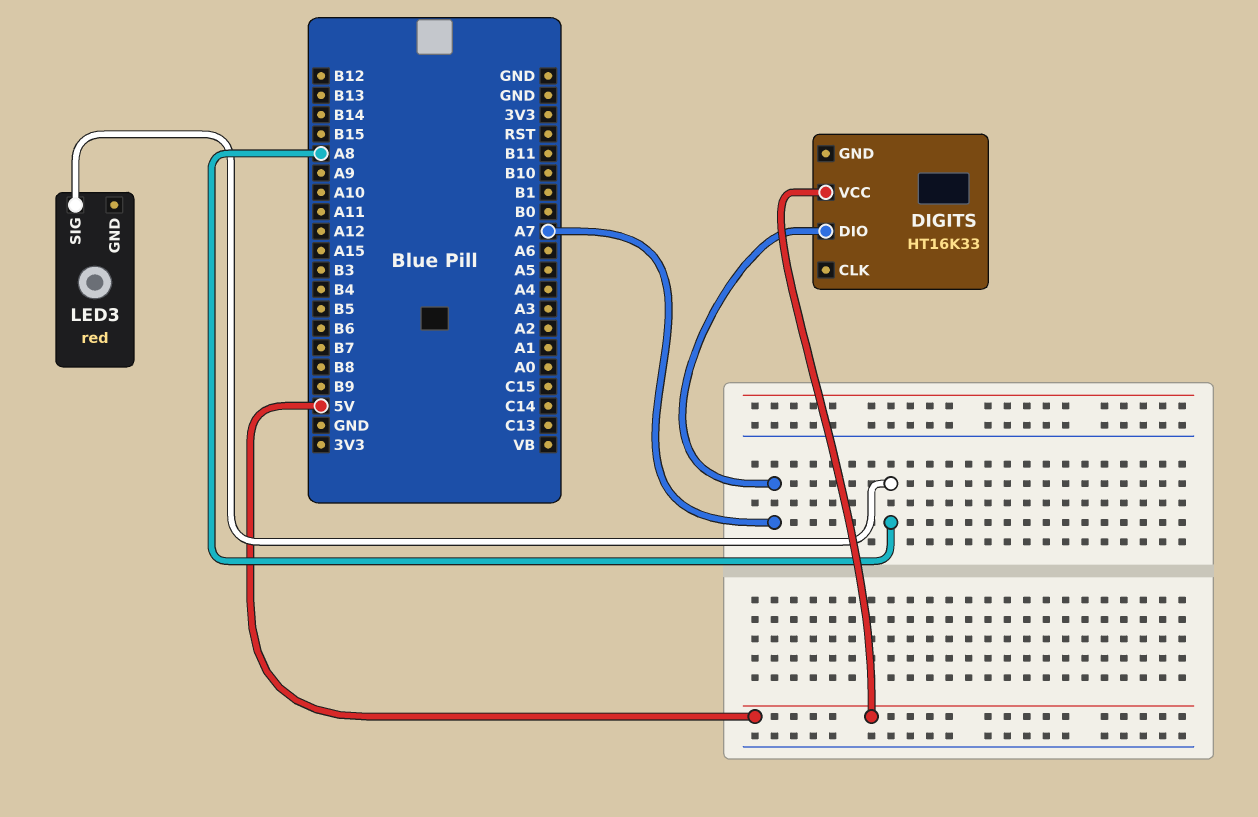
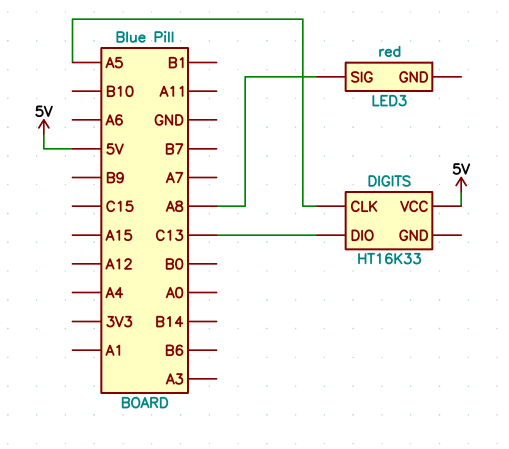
DIGITS pin CLK: none -> A5
DIGITS pin DIO: A7 -> C13

